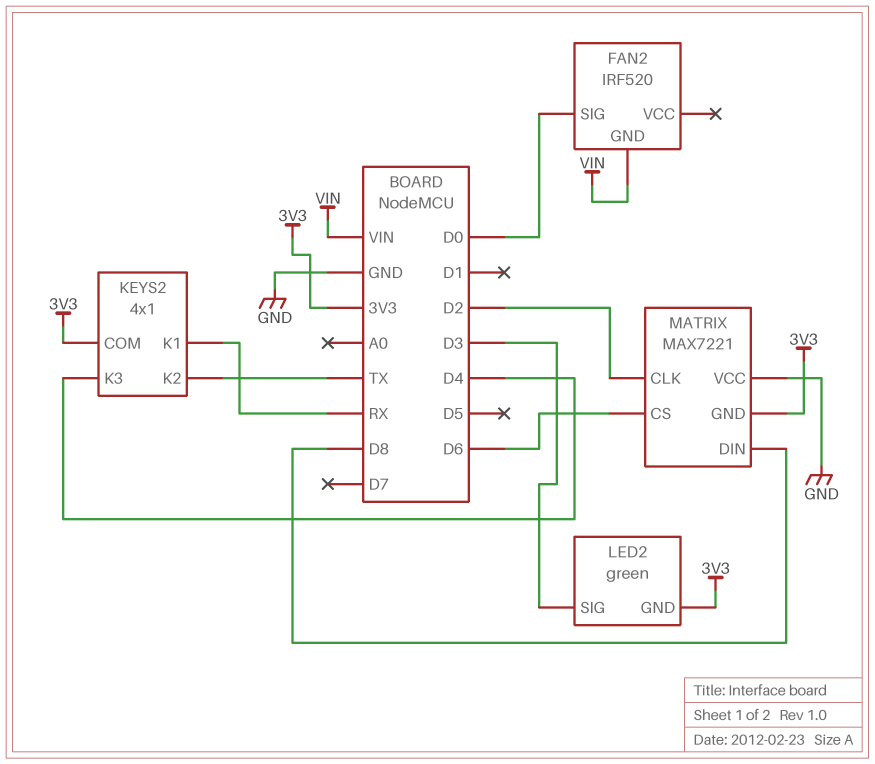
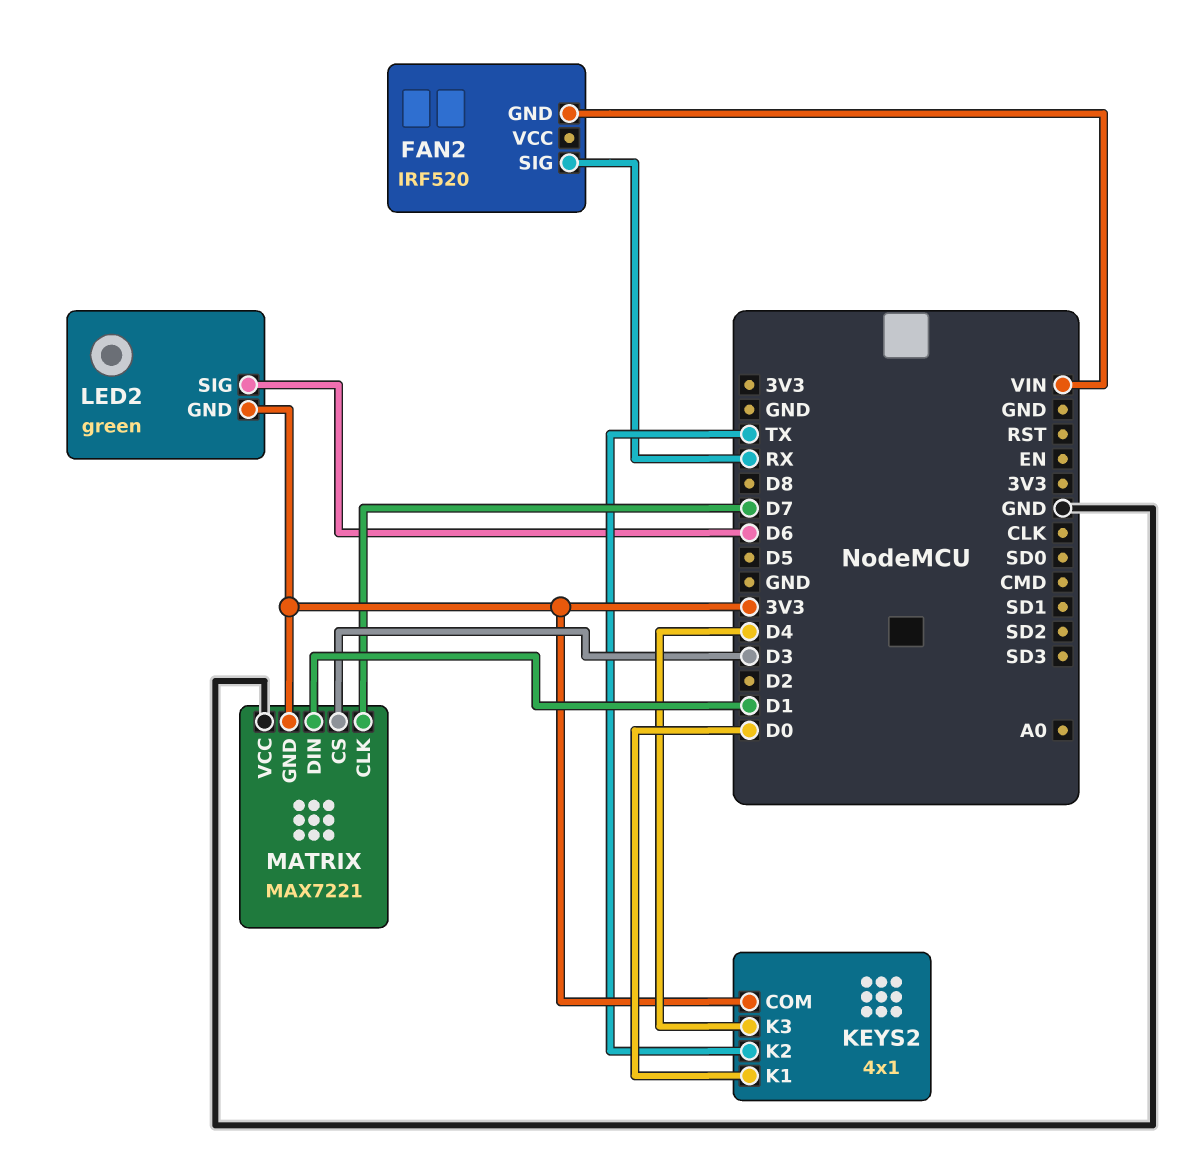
FAN2 pin SIG: D0 -> RX
KEYS2 pin K1: RX -> D0
LED2 pin SIG: D3 -> D6
MATRIX pin CLK: D2 -> D7
MATRIX pin CS: D6 -> D3
MATRIX pin DIN: D8 -> D1

